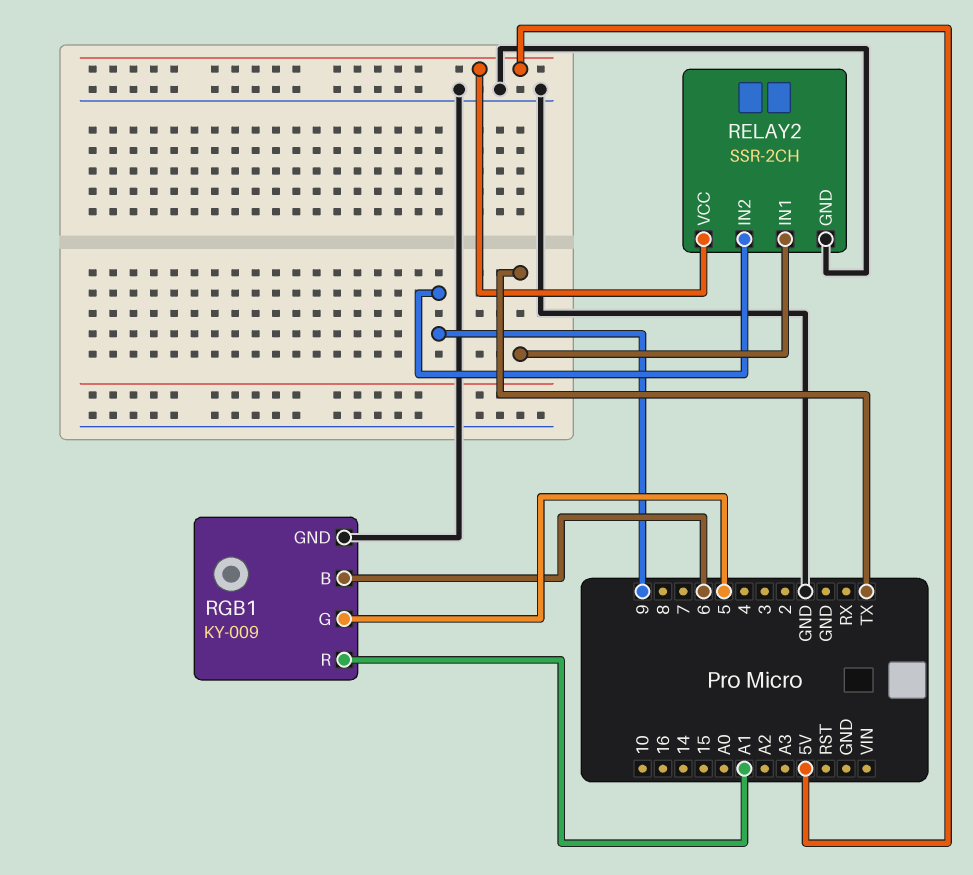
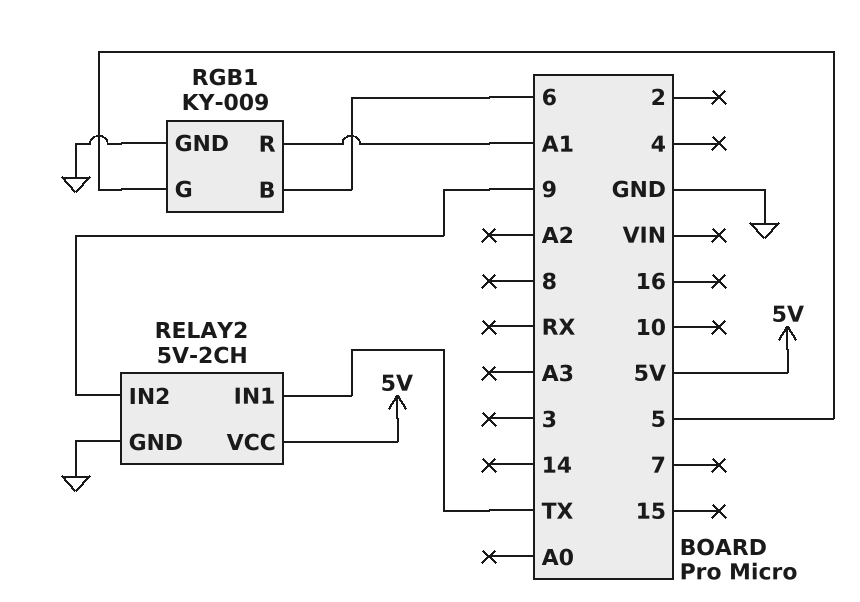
RELAY2: SSR-2CH -> 5V-2CH

